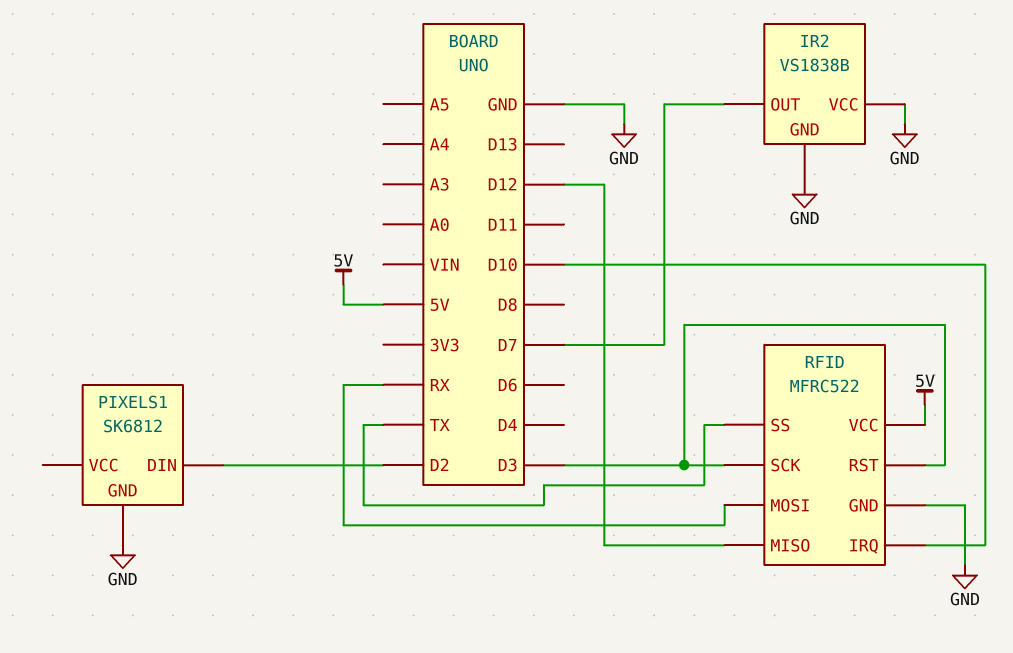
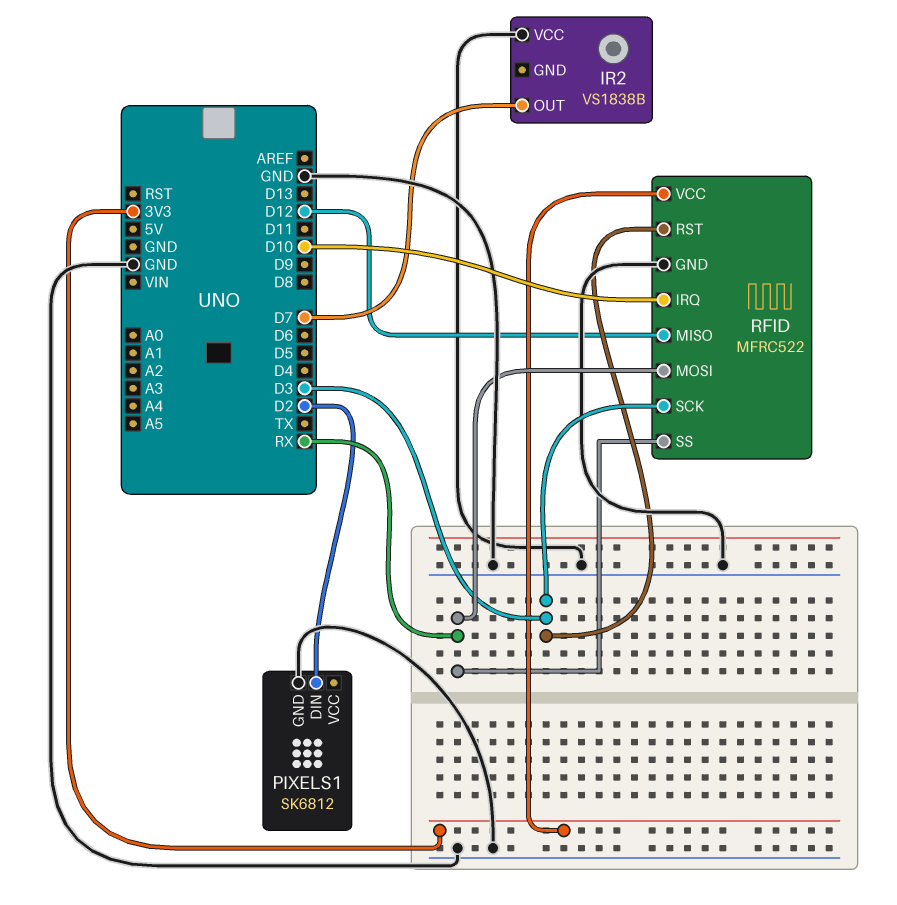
IR2 pin GND: GND -> none
RFID pin SS: TX -> RX
RFID pin VCC: 5V -> 3V3

